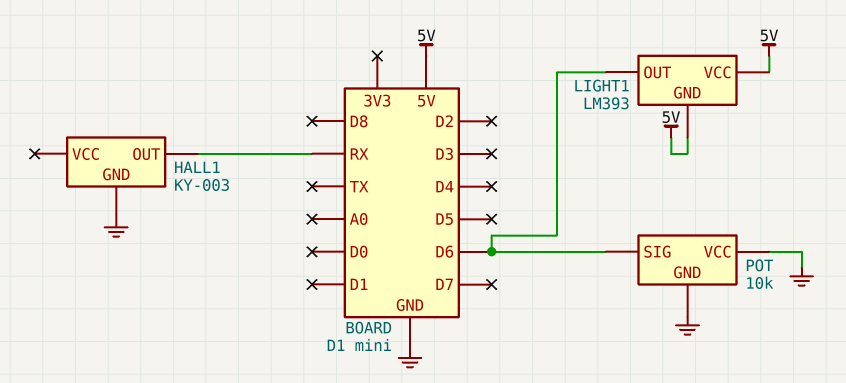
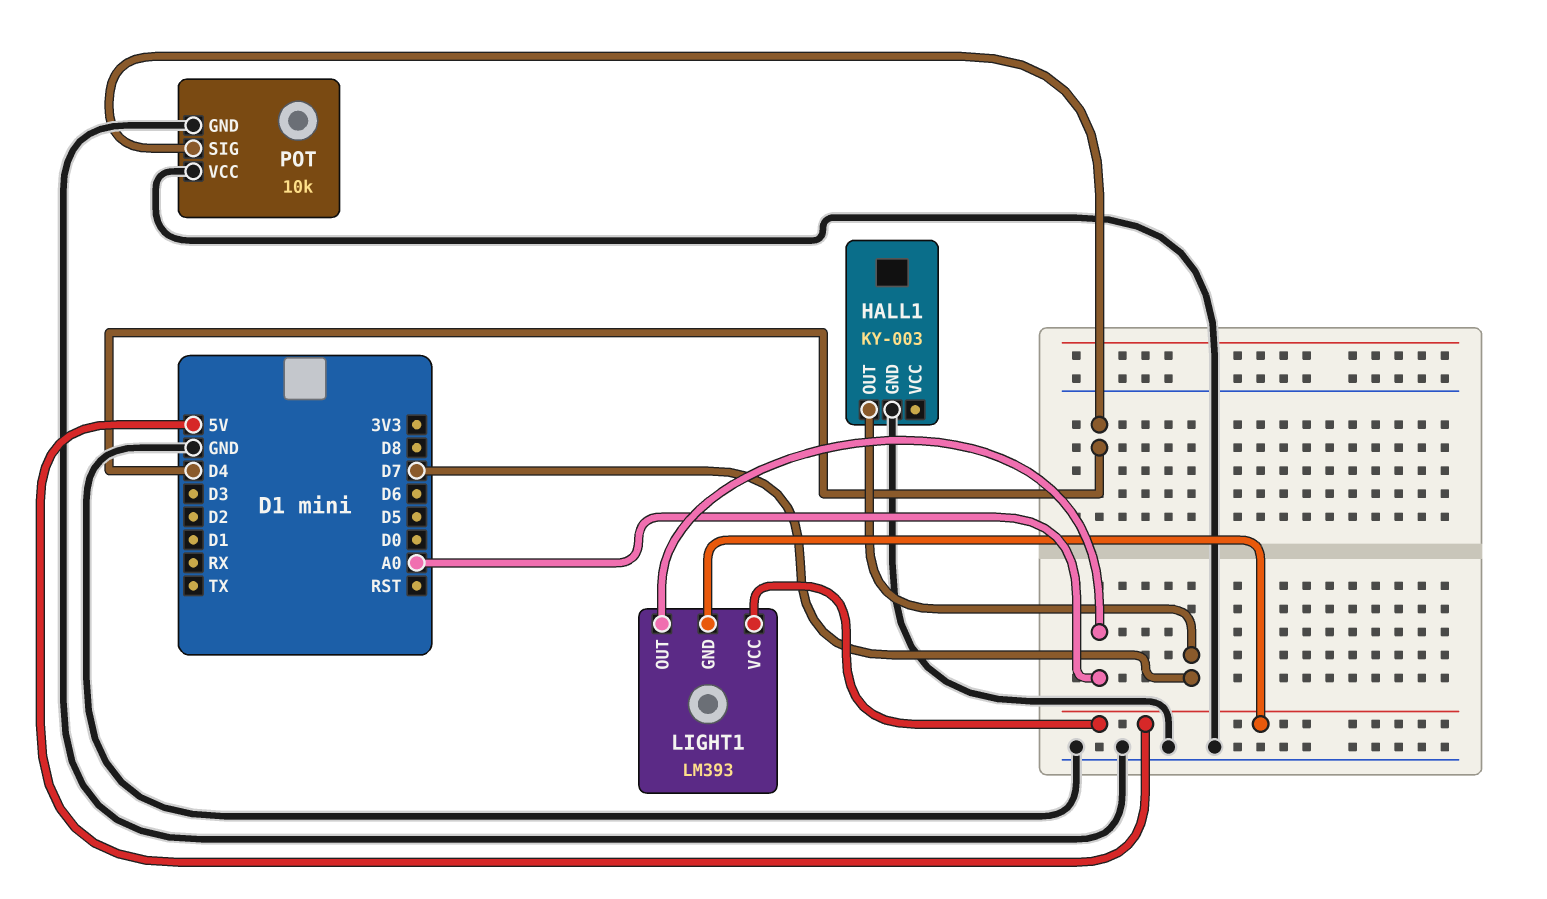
HALL1 pin OUT: RX -> D7
LIGHT1 pin OUT: D6 -> A0
POT pin SIG: D6 -> D4

